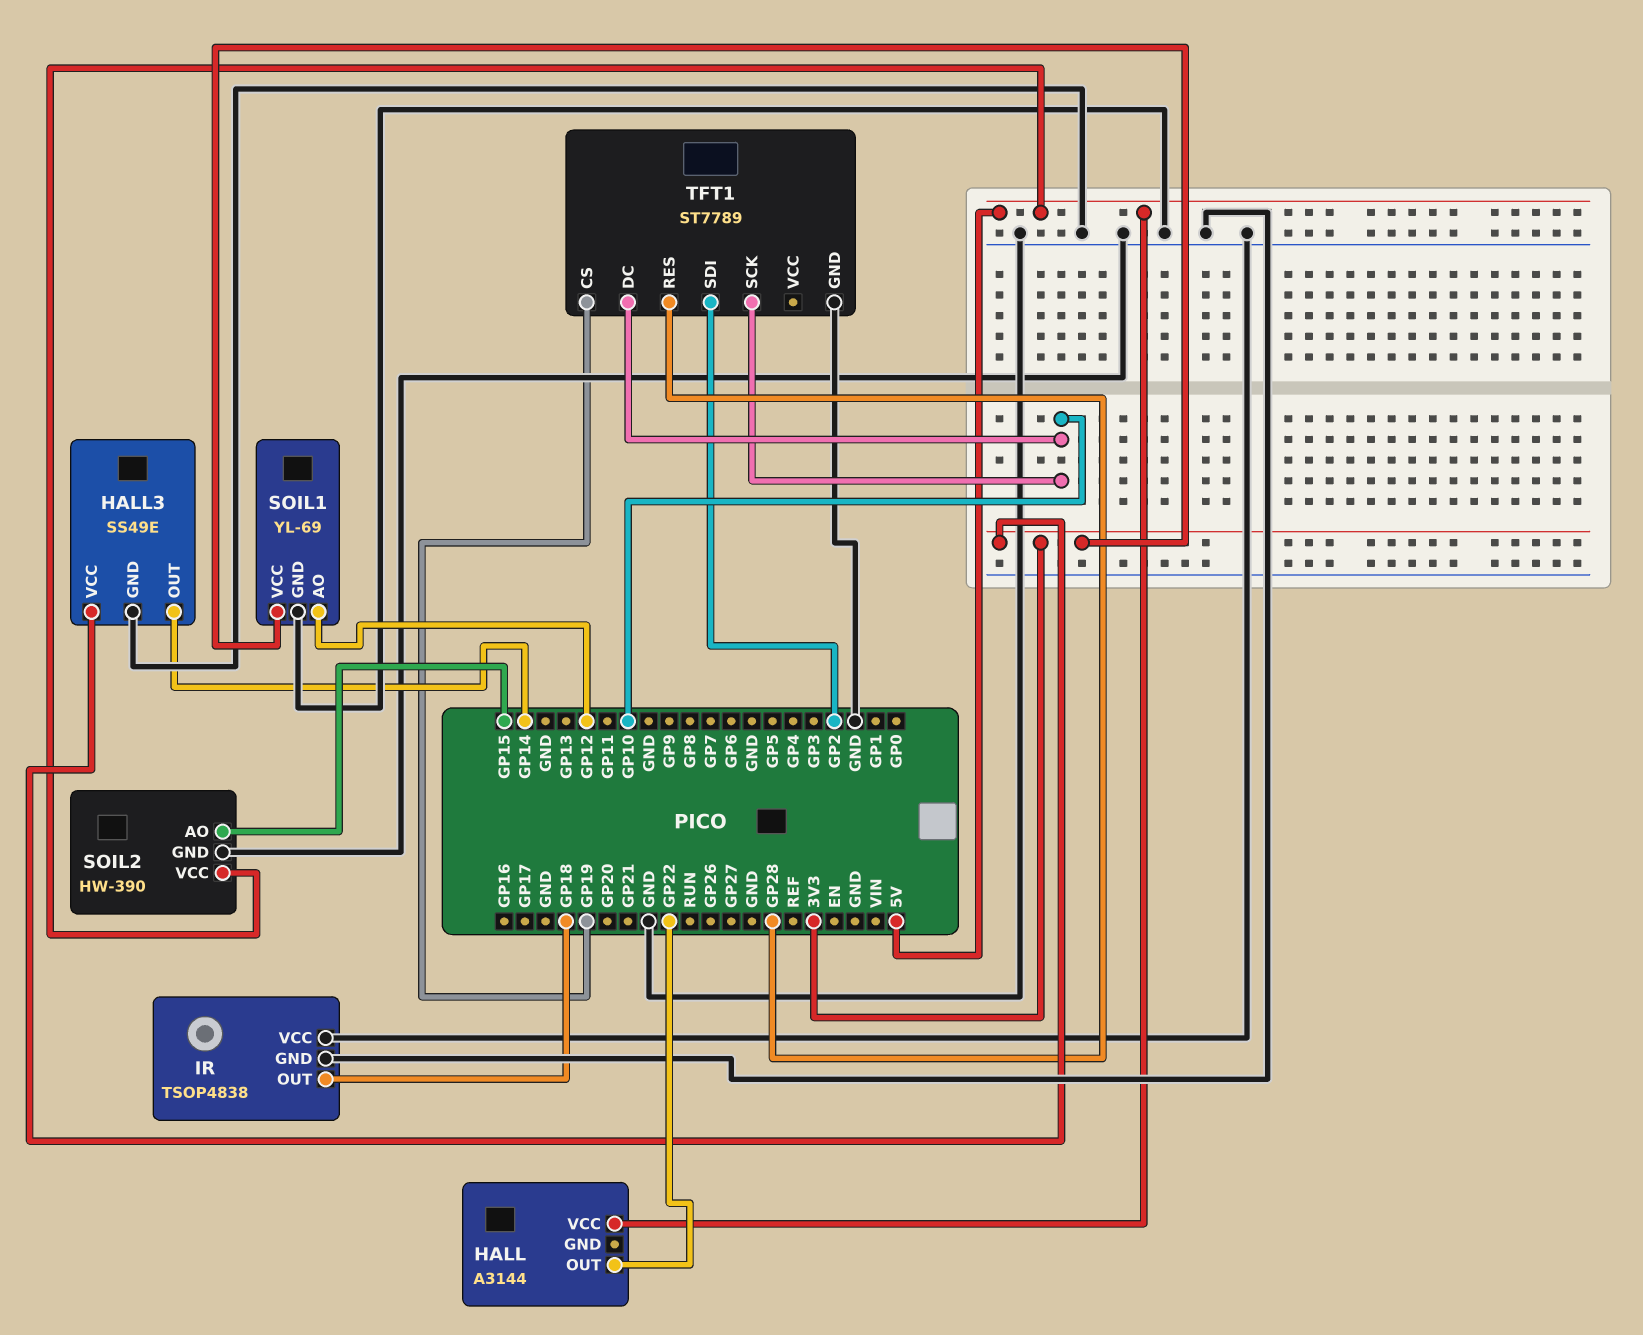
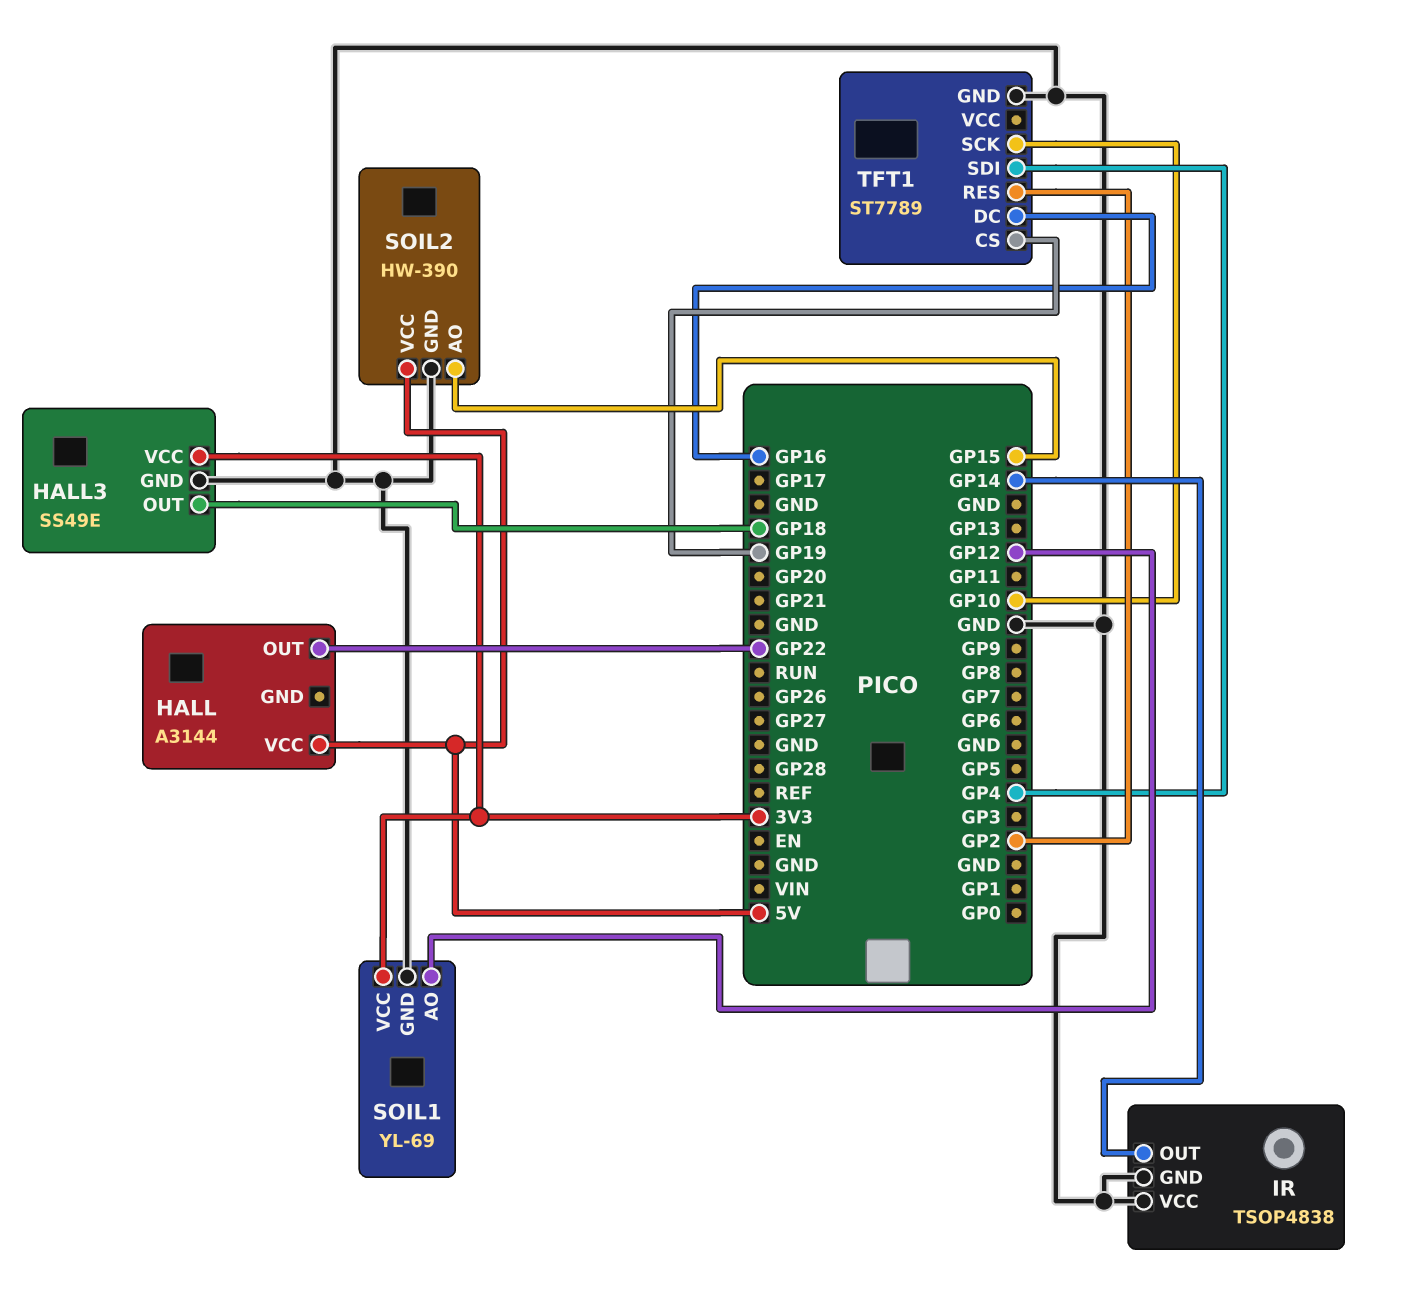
HALL3 pin OUT: GP14 -> GP18
IR pin OUT: GP18 -> GP14
TFT1 pin DC: GP10 -> GP16
TFT1 pin RES: GP28 -> GP2
TFT1 pin SDI: GP2 -> GP4

